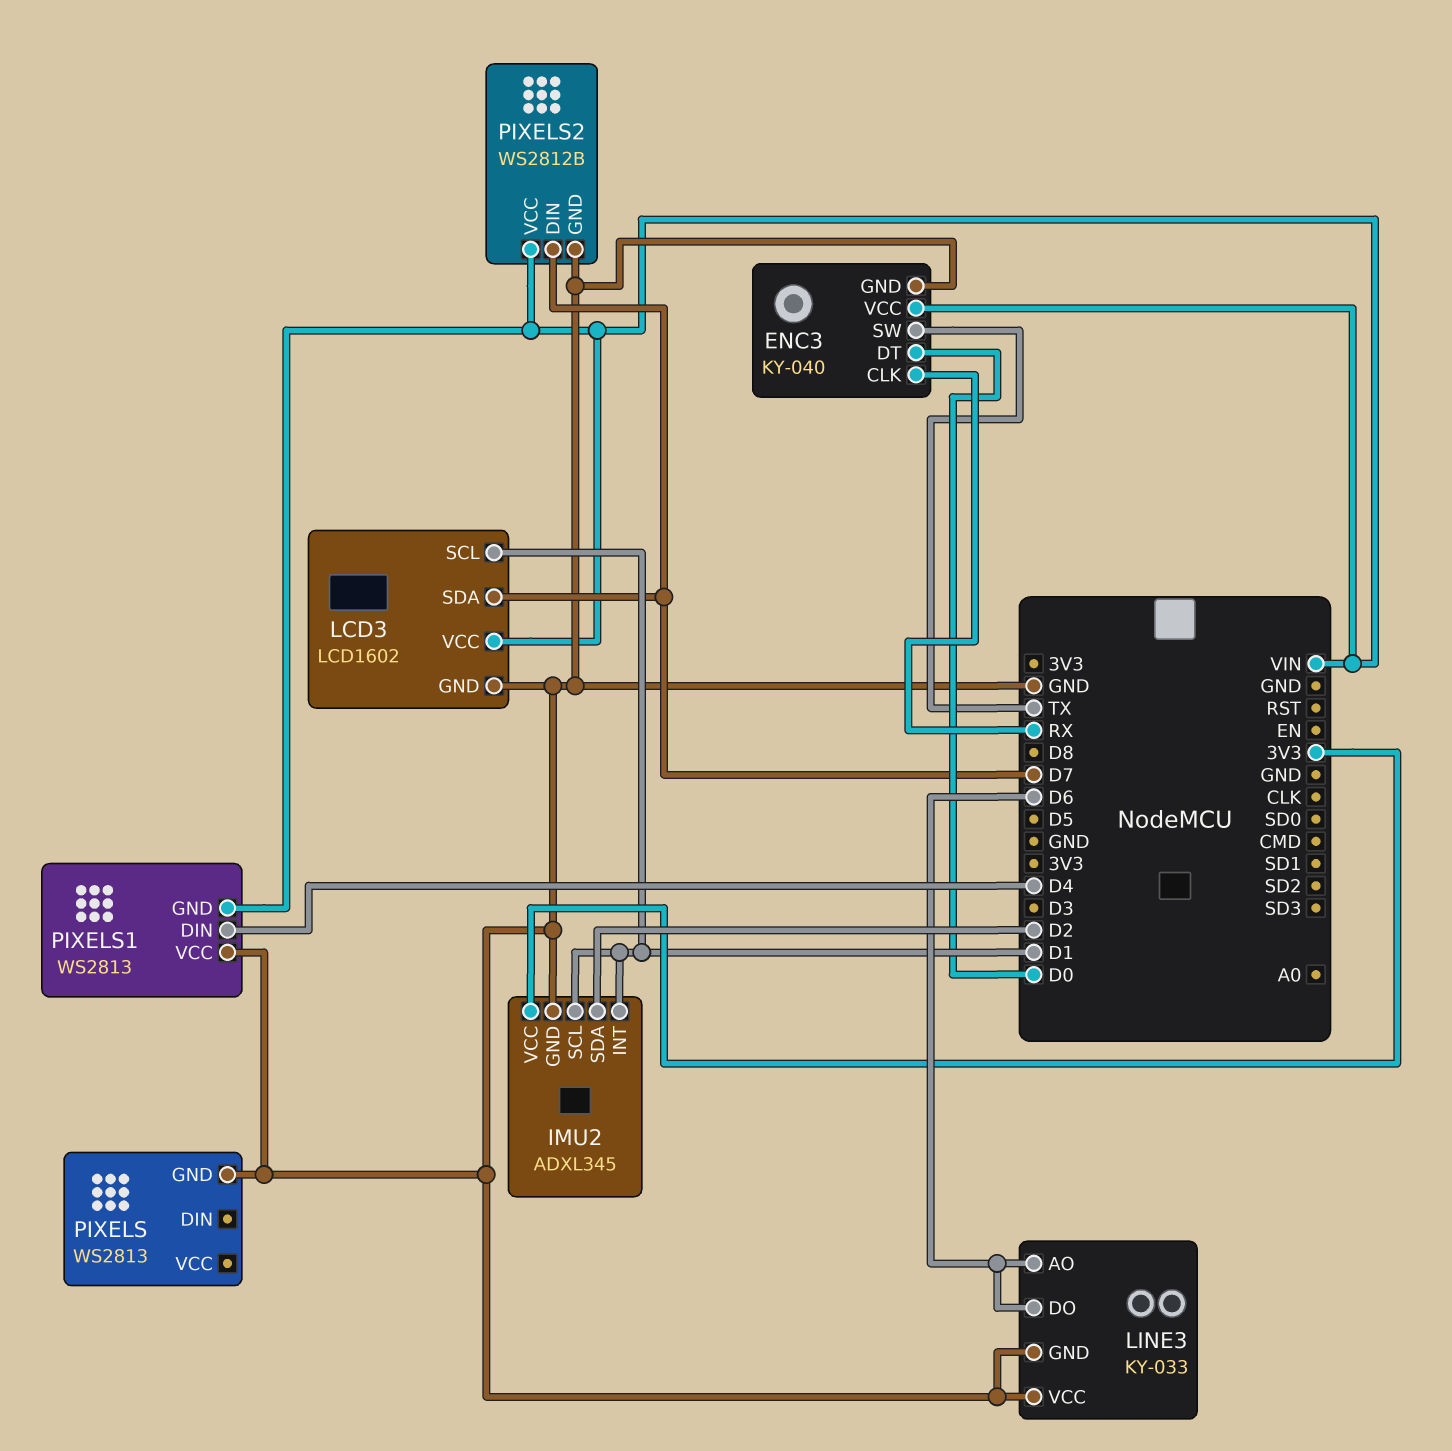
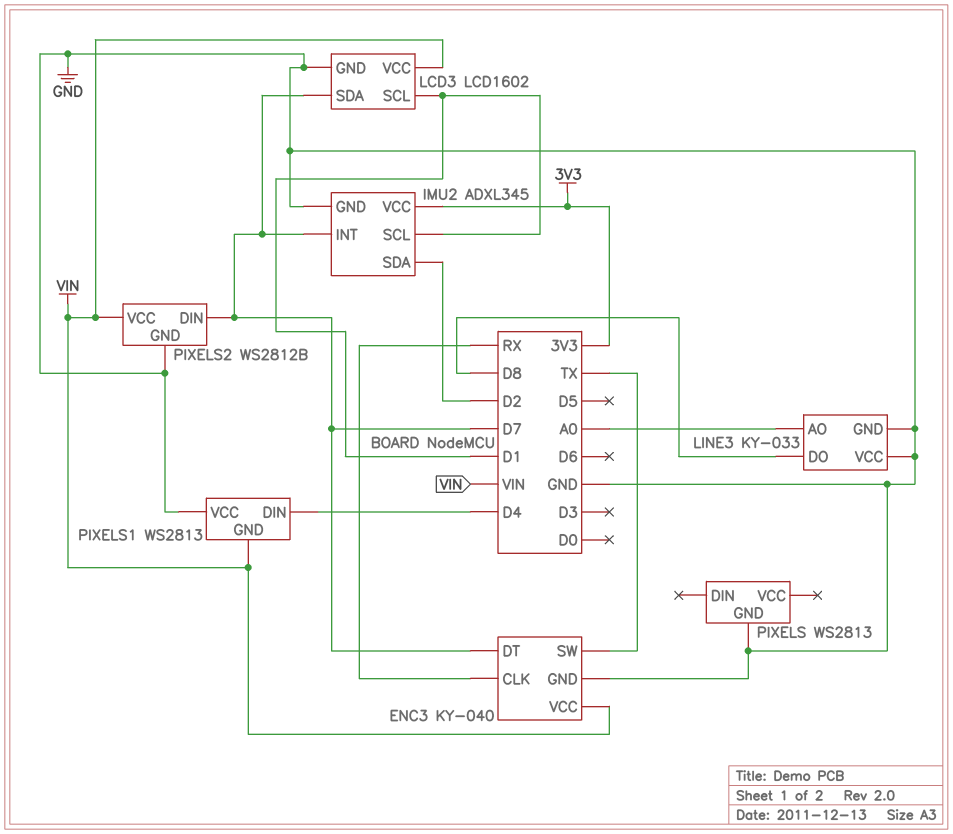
ENC3 pin DT: D0 -> D7
IMU2 pin INT: D1 -> D7
LINE3 pin AO: D6 -> A0
LINE3 pin DO: D6 -> D8

